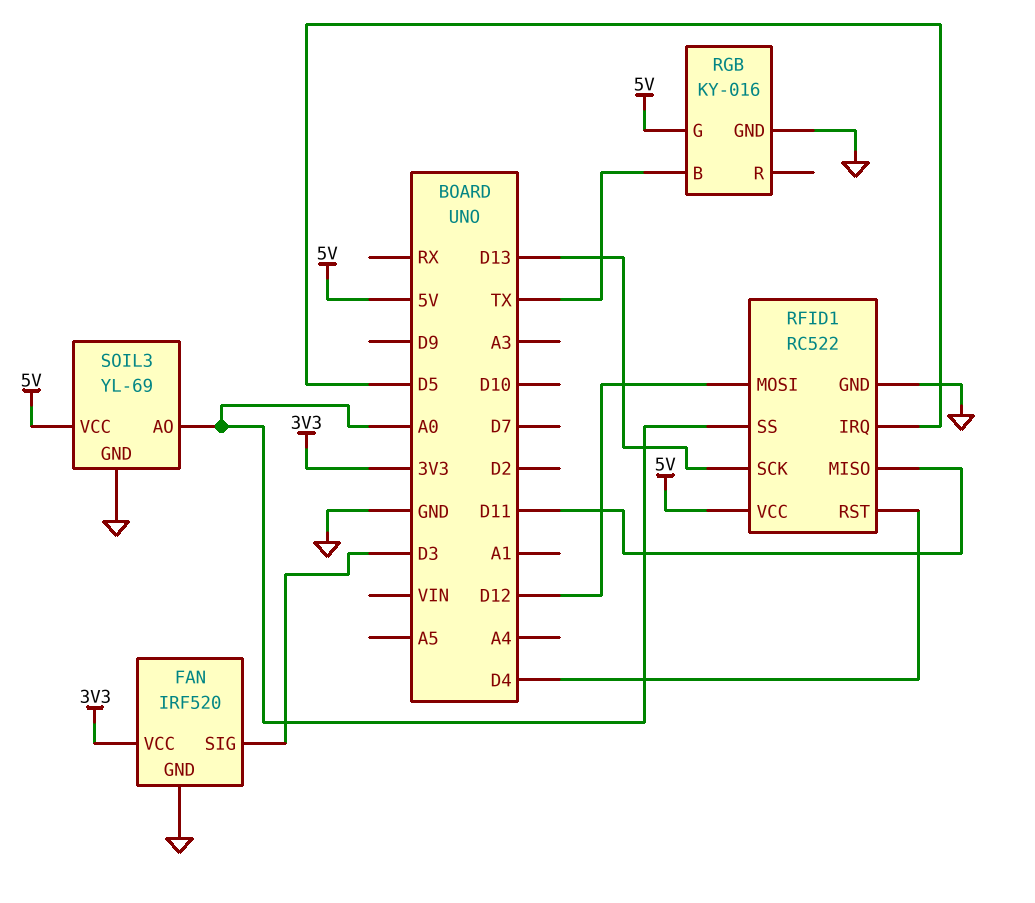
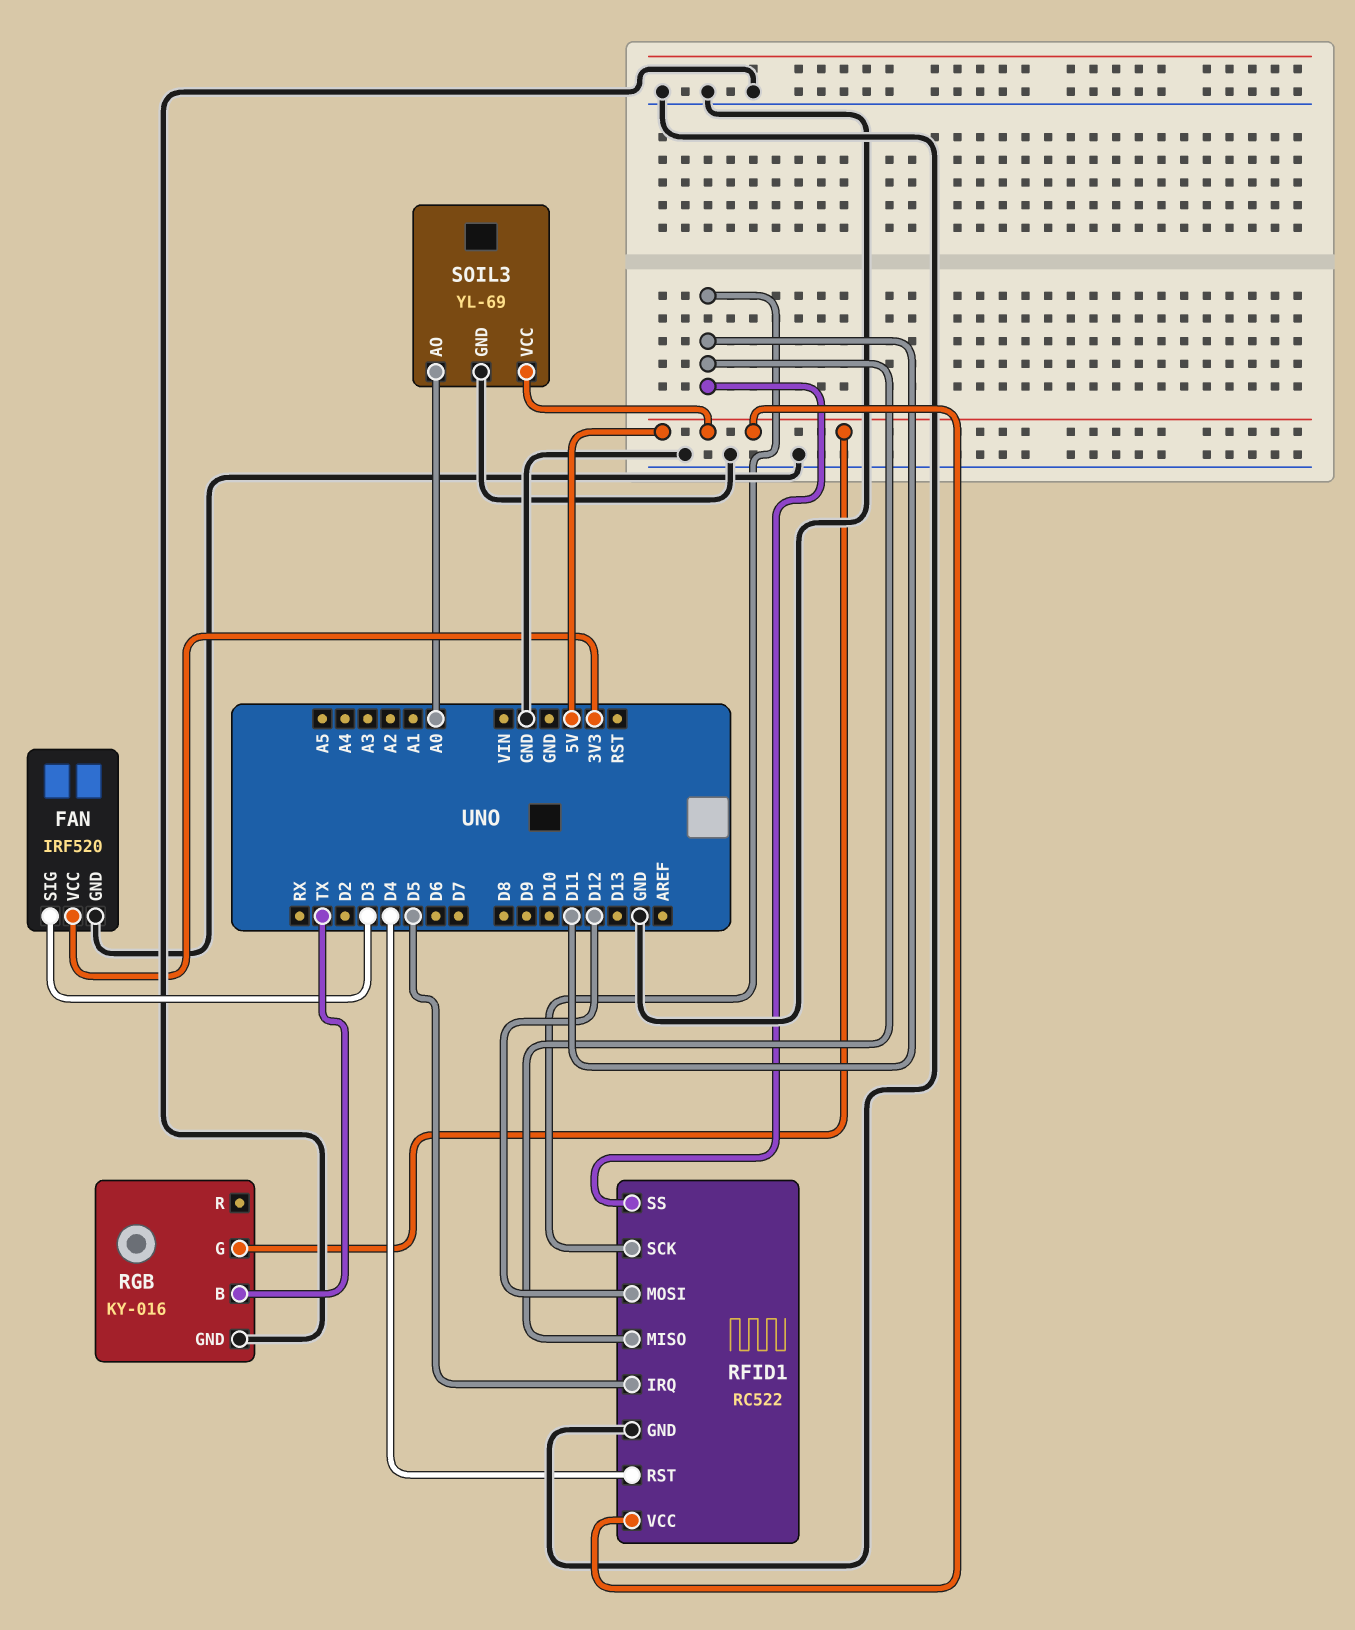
RFID1 pin SCK: D13 -> D11
RFID1 pin SS: A0 -> D11

